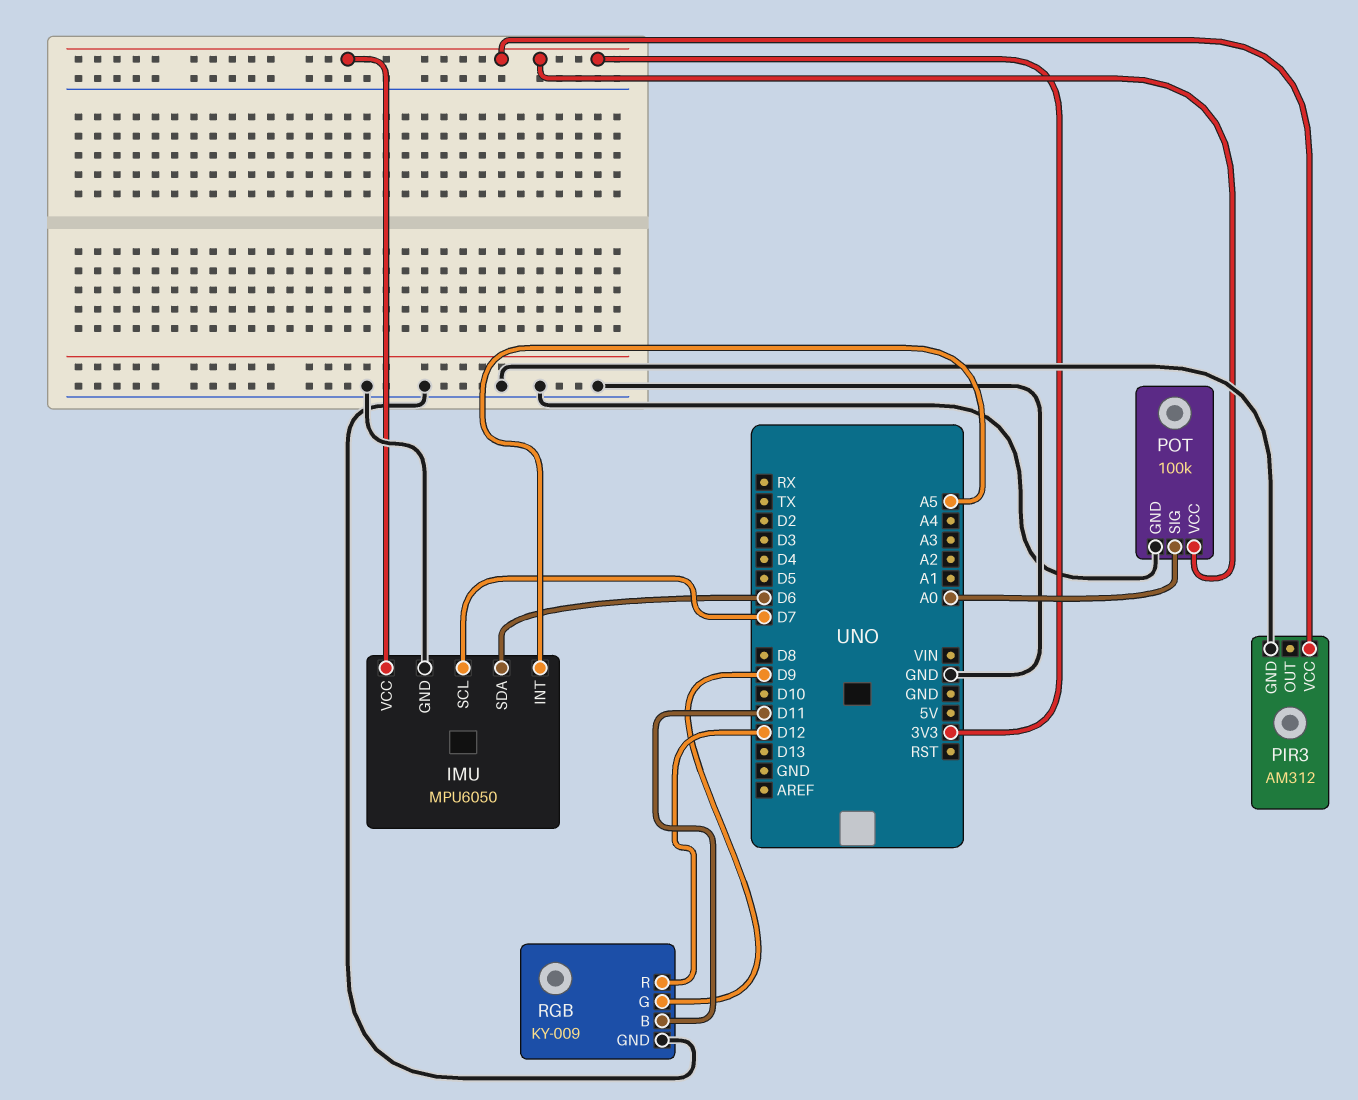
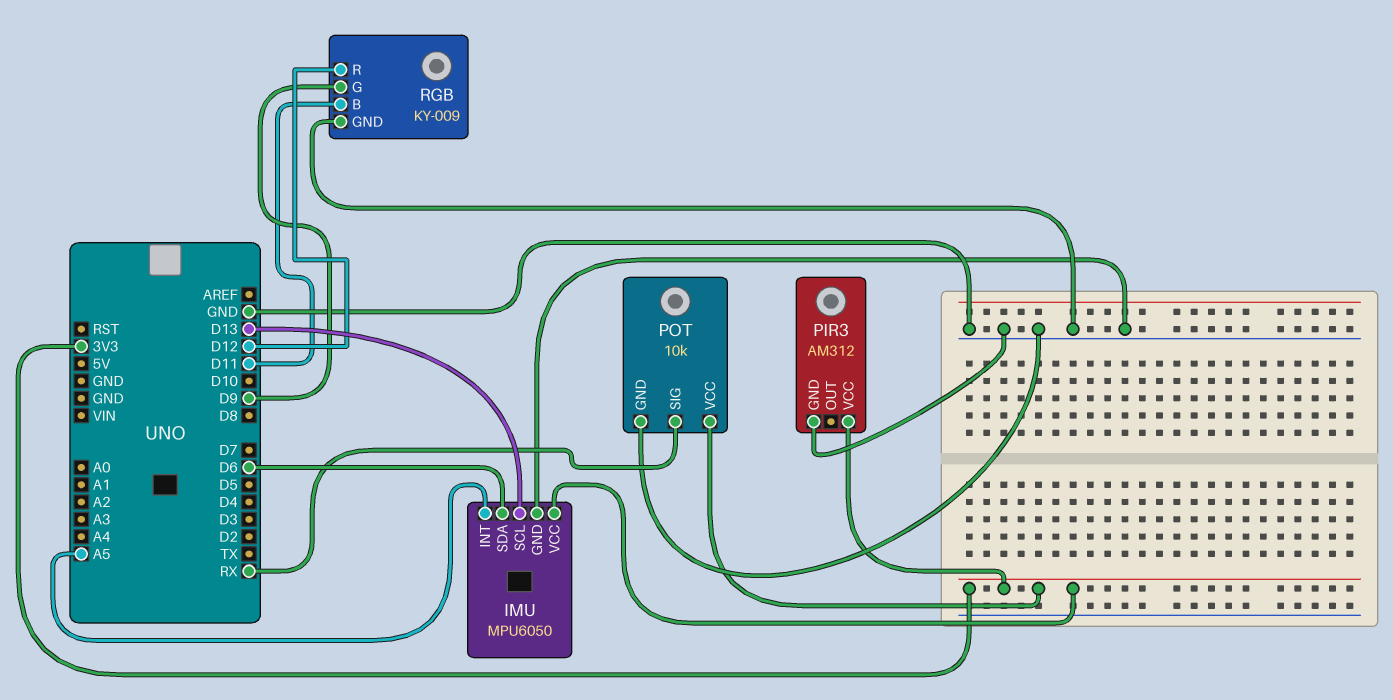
IMU pin SCL: D7 -> D13
POT: 100k -> 10k
POT pin SIG: A0 -> RX

